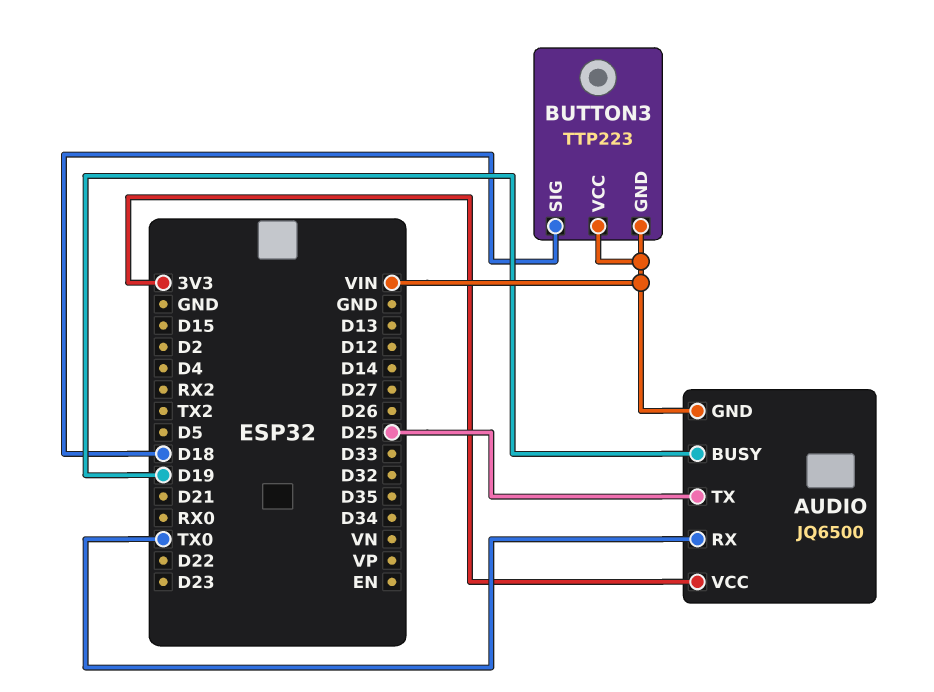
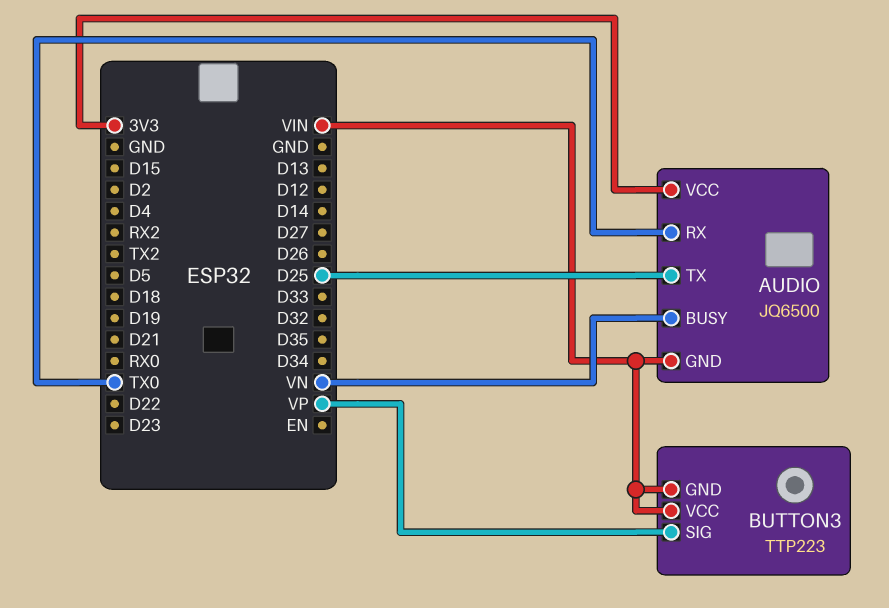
AUDIO pin BUSY: D19 -> VN
BUTTON3 pin SIG: D18 -> VP

